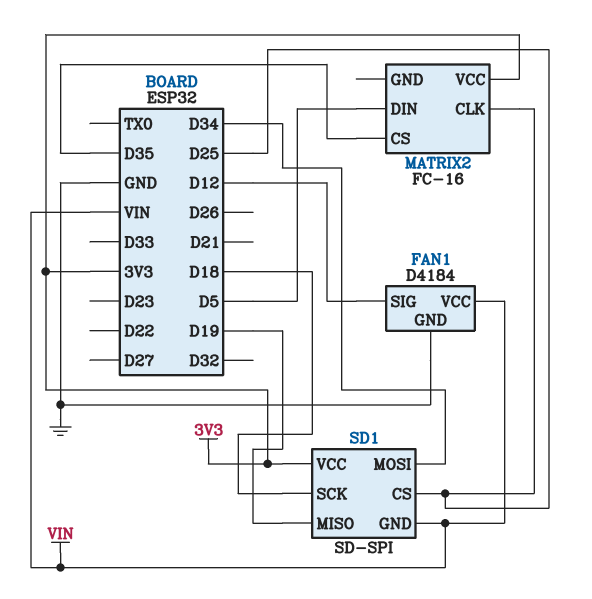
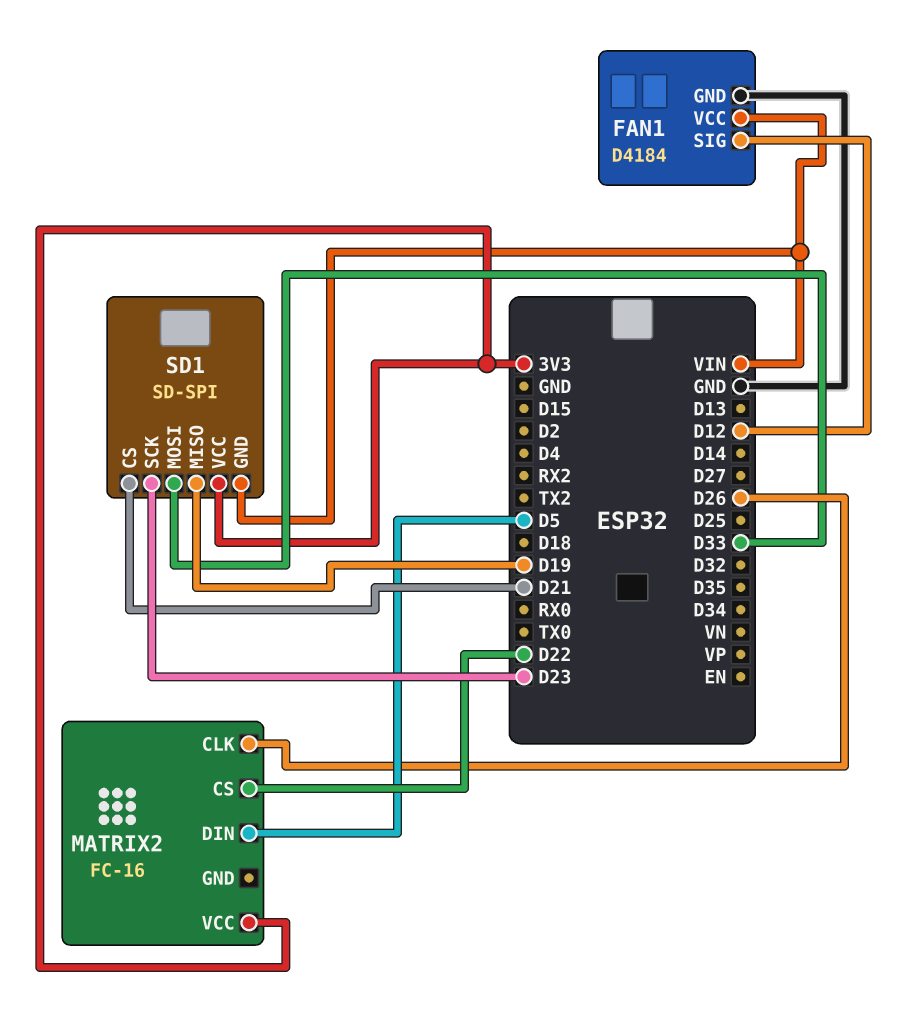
MATRIX2 pin CLK: D25 -> D26
MATRIX2 pin CS: D35 -> D22
SD1 pin CS: D25 -> D21
SD1 pin MOSI: D34 -> D33
SD1 pin SCK: D18 -> D23

